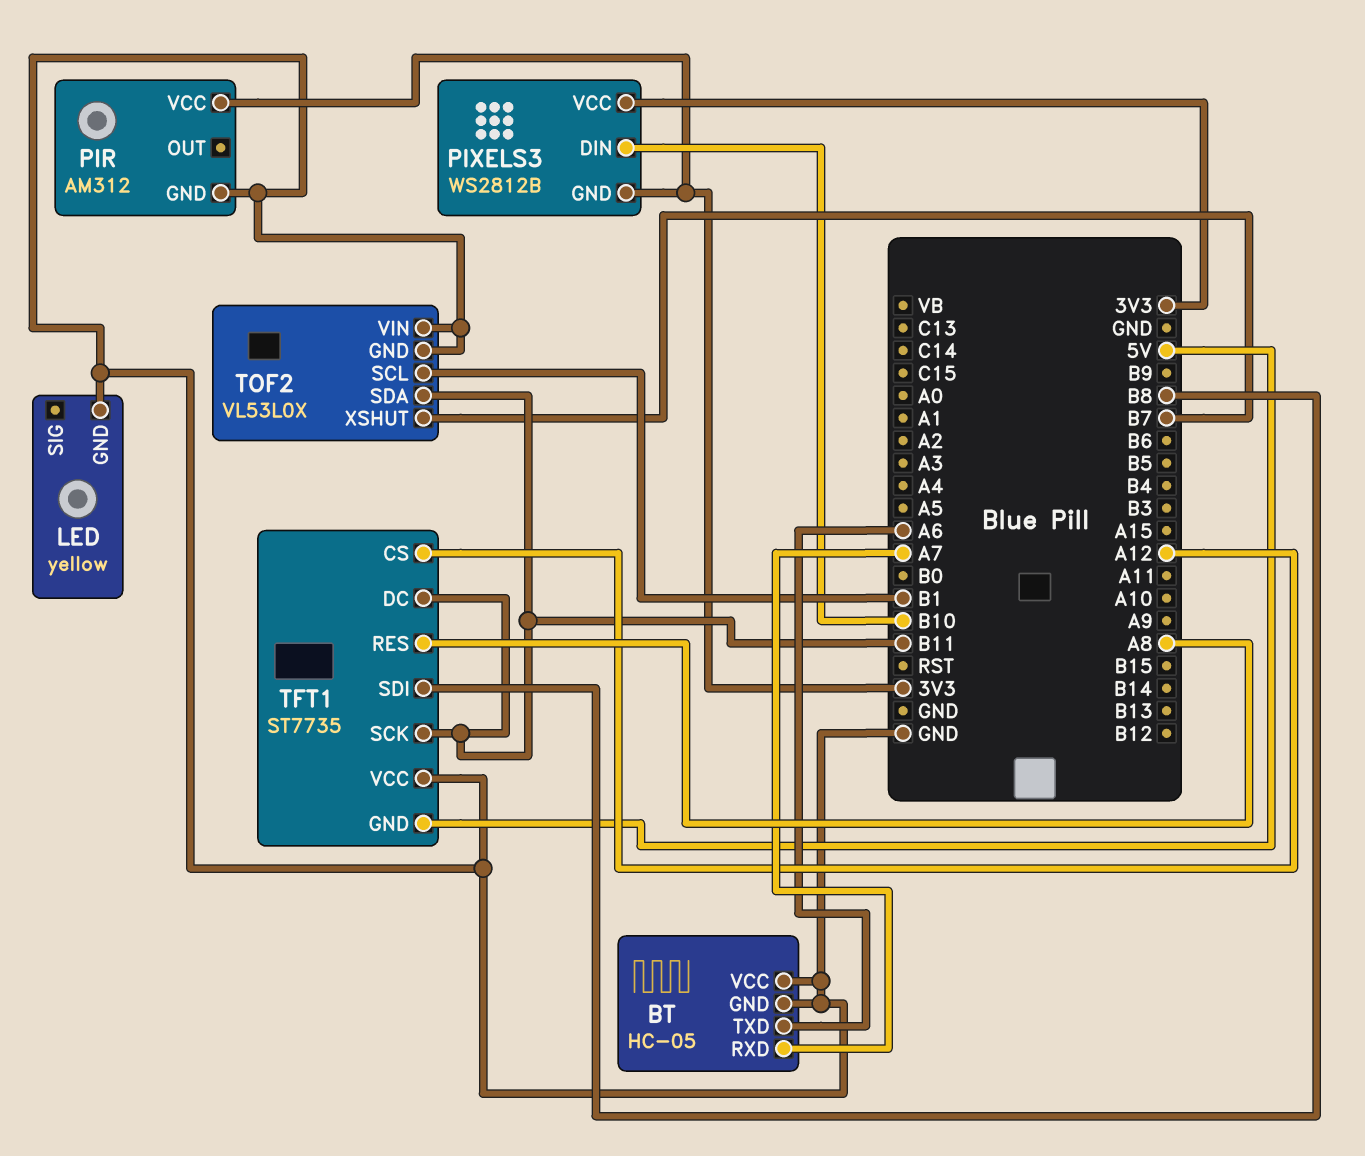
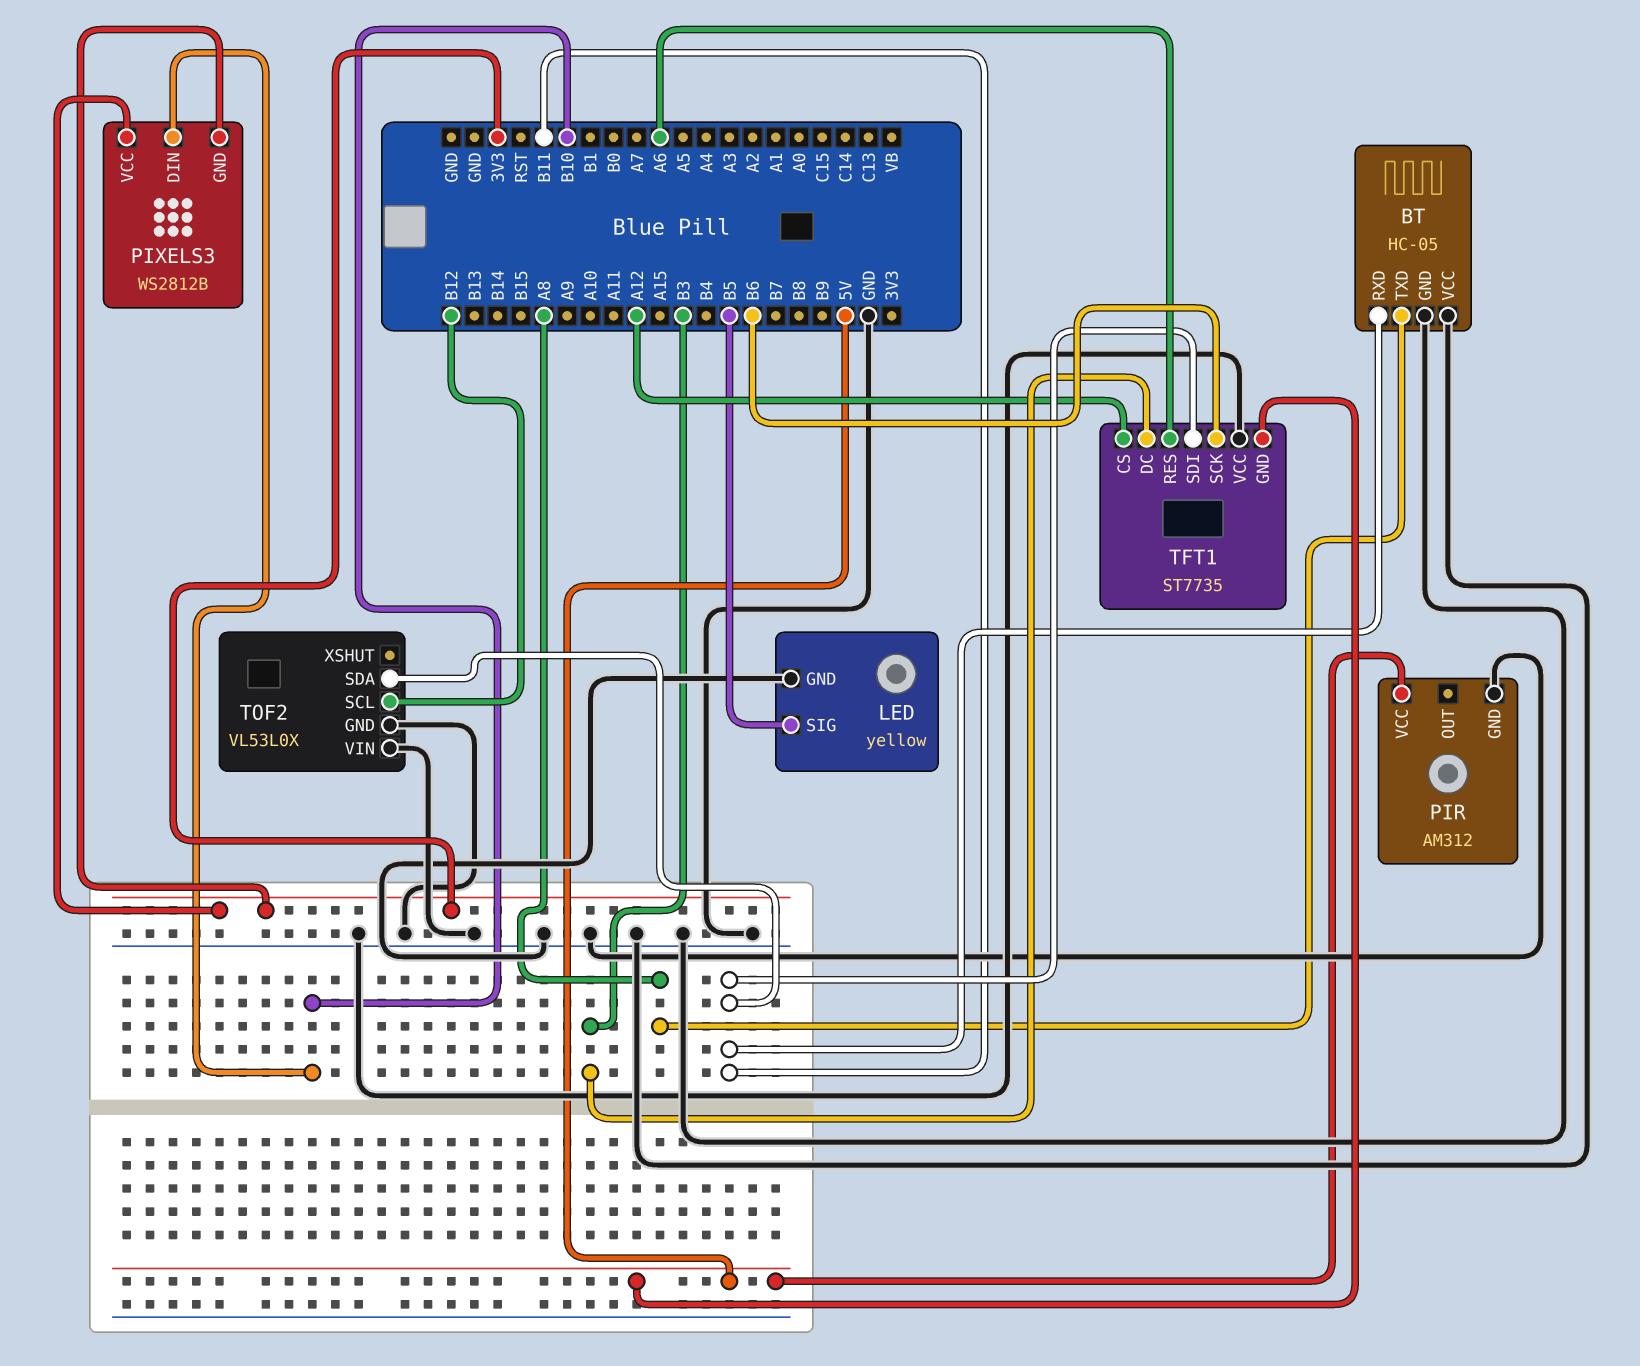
BT pin RXD: A7 -> B11
BT pin TXD: A6 -> A8
LED pin SIG: none -> B5
PIR pin VCC: 3V3 -> 5V
TFT1 pin DC: B11 -> B3
TFT1 pin RES: A8 -> A6
TFT1 pin SCK: B11 -> B6
TFT1 pin SDI: B8 -> B11
TOF2 pin SCL: B1 -> B12
TOF2 pin XSHUT: B7 -> none

